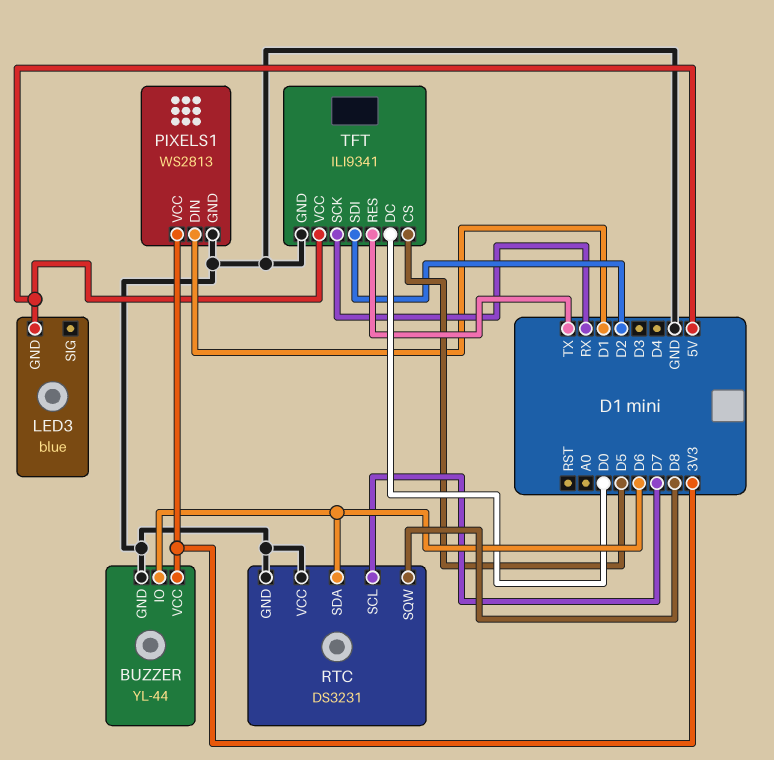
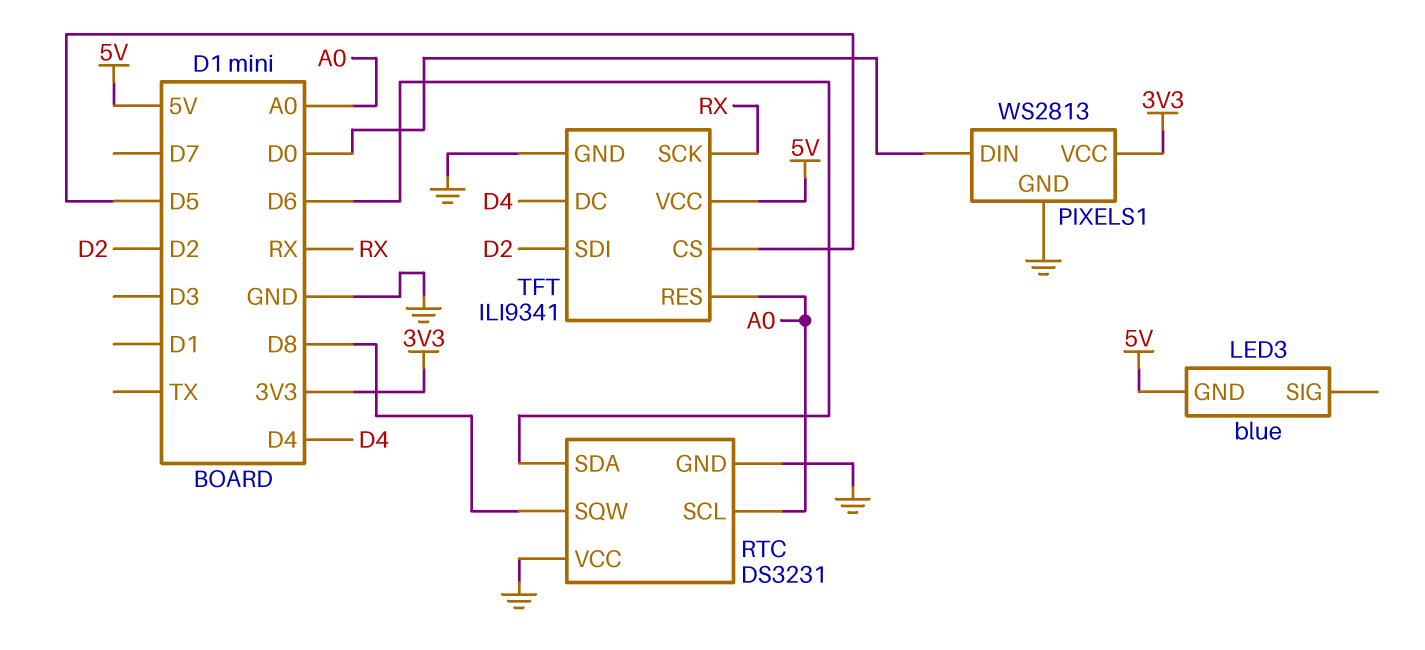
BUZZER: YL-44 -> none
BUZZER pin GND: GND -> none
BUZZER pin IO: D6 -> none
BUZZER pin VCC: 3V3 -> none
PIXELS1 pin DIN: D1 -> D0
RTC pin SCL: D7 -> A0
TFT pin DC: D0 -> D4
TFT pin RES: TX -> A0

